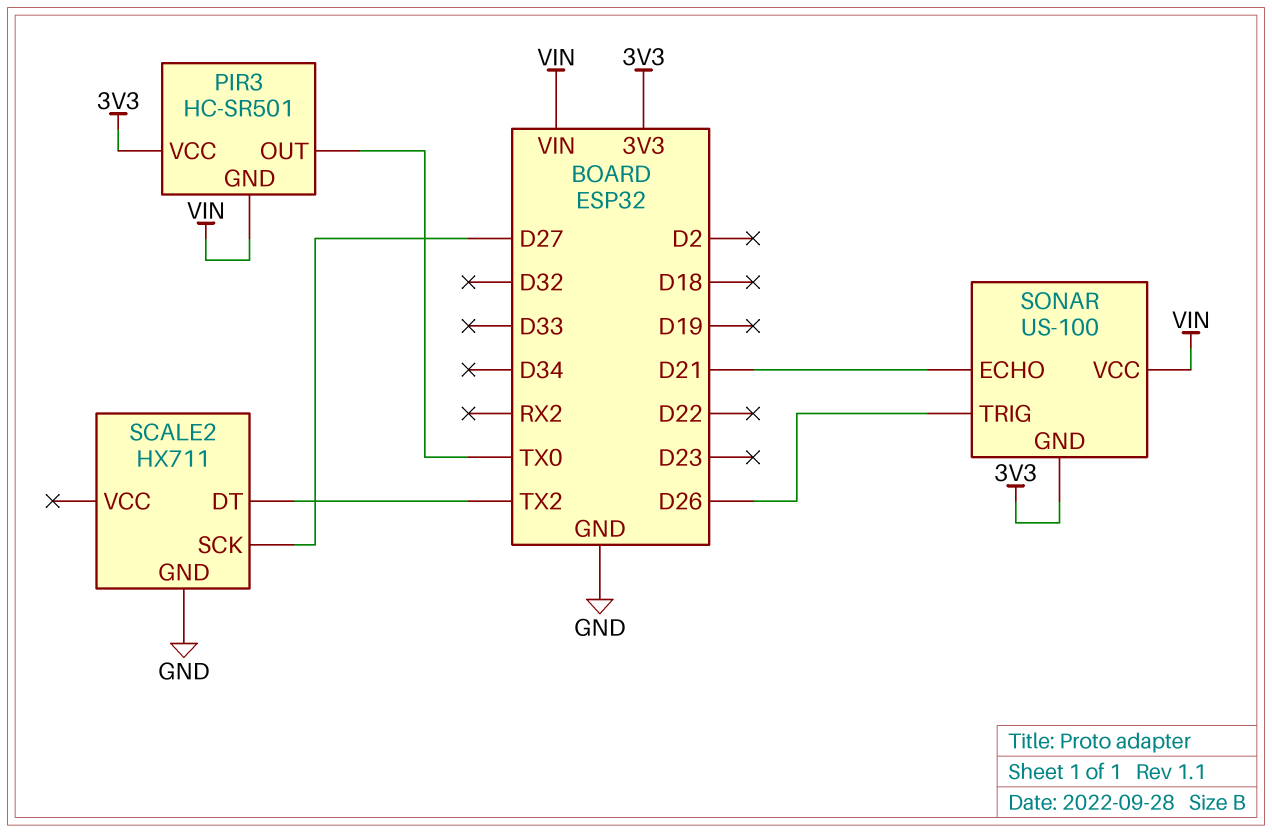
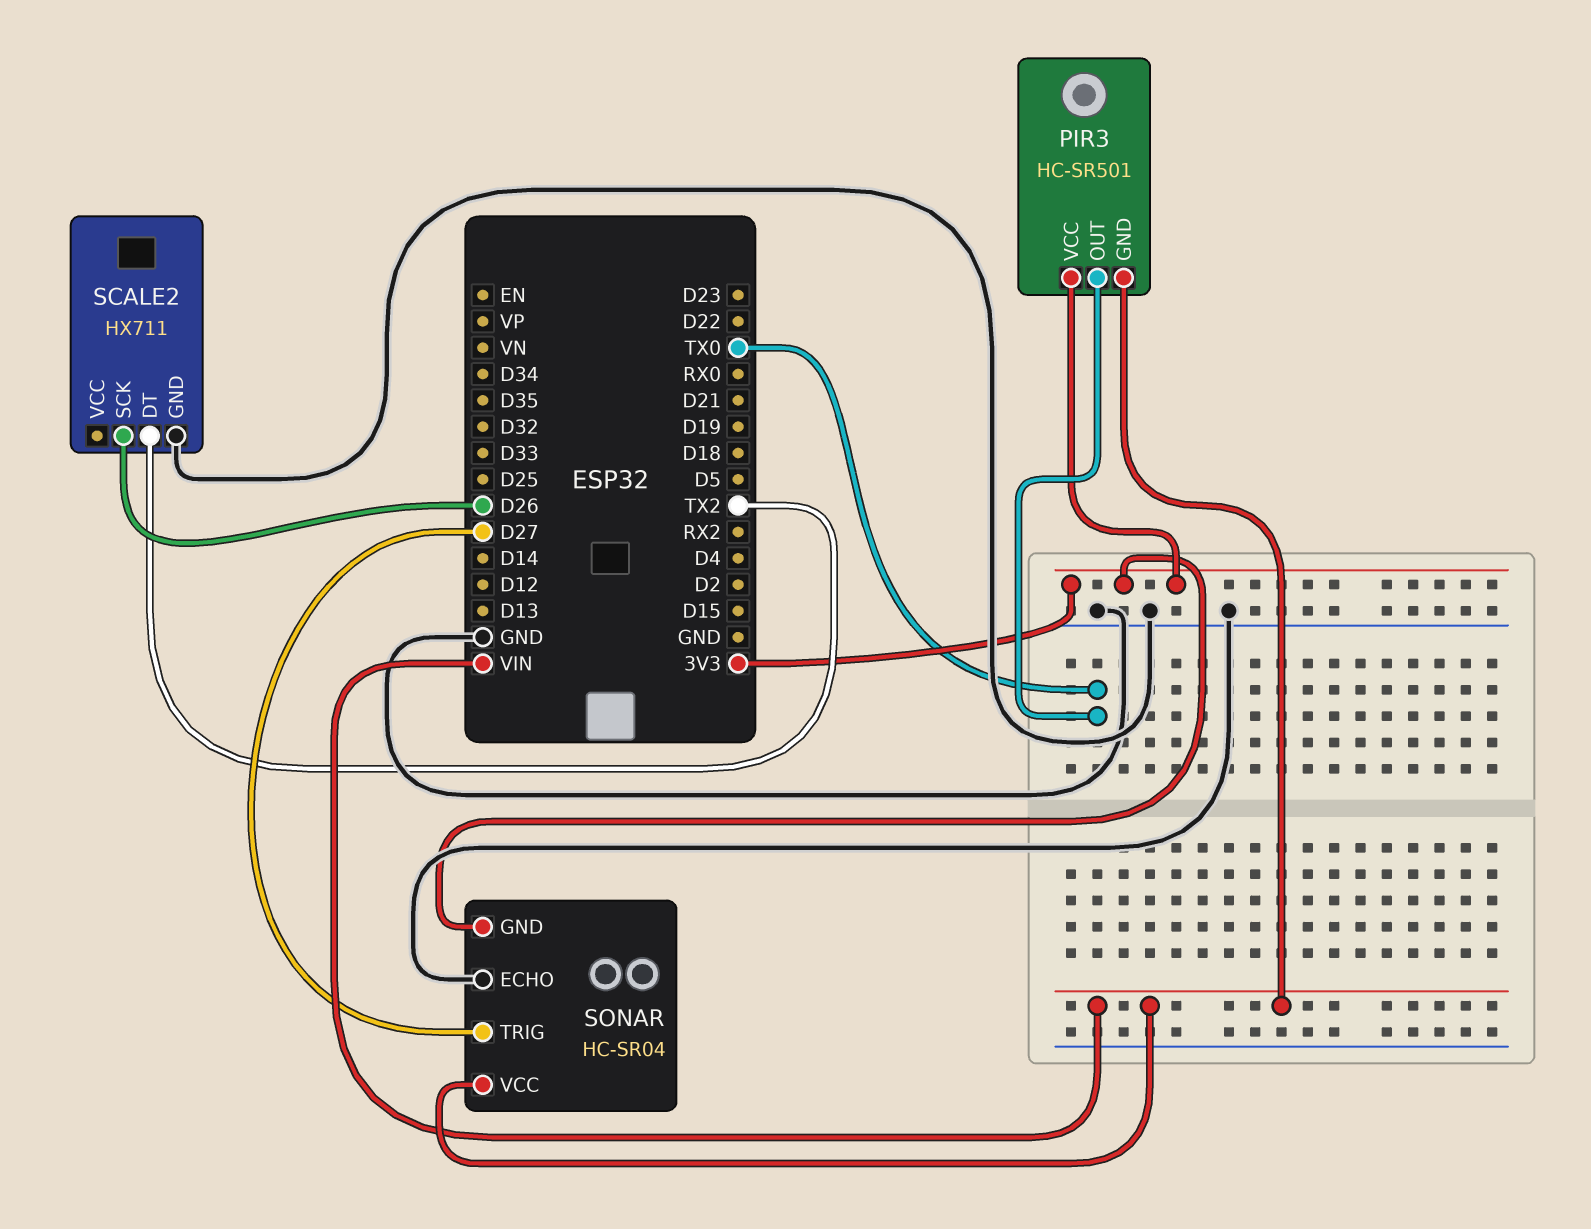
SCALE2 pin SCK: D27 -> D26
SONAR: US-100 -> HC-SR04
SONAR pin ECHO: D21 -> GND
SONAR pin TRIG: D26 -> D27

